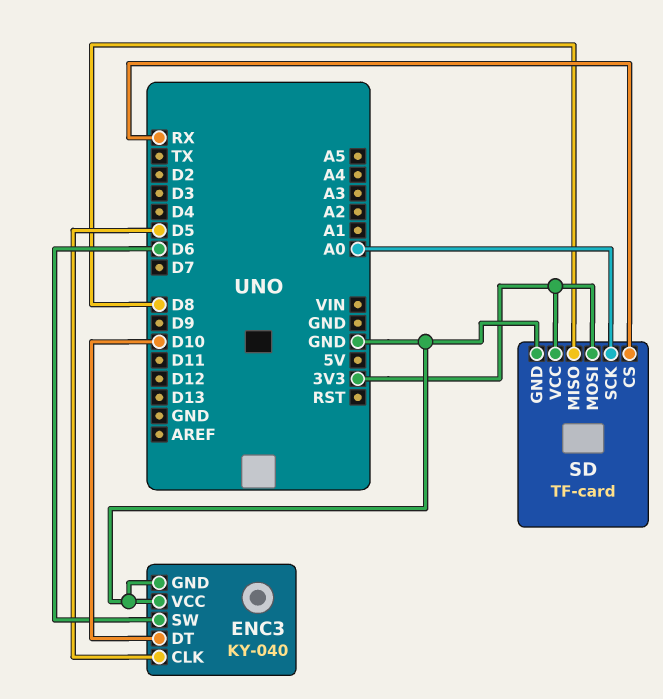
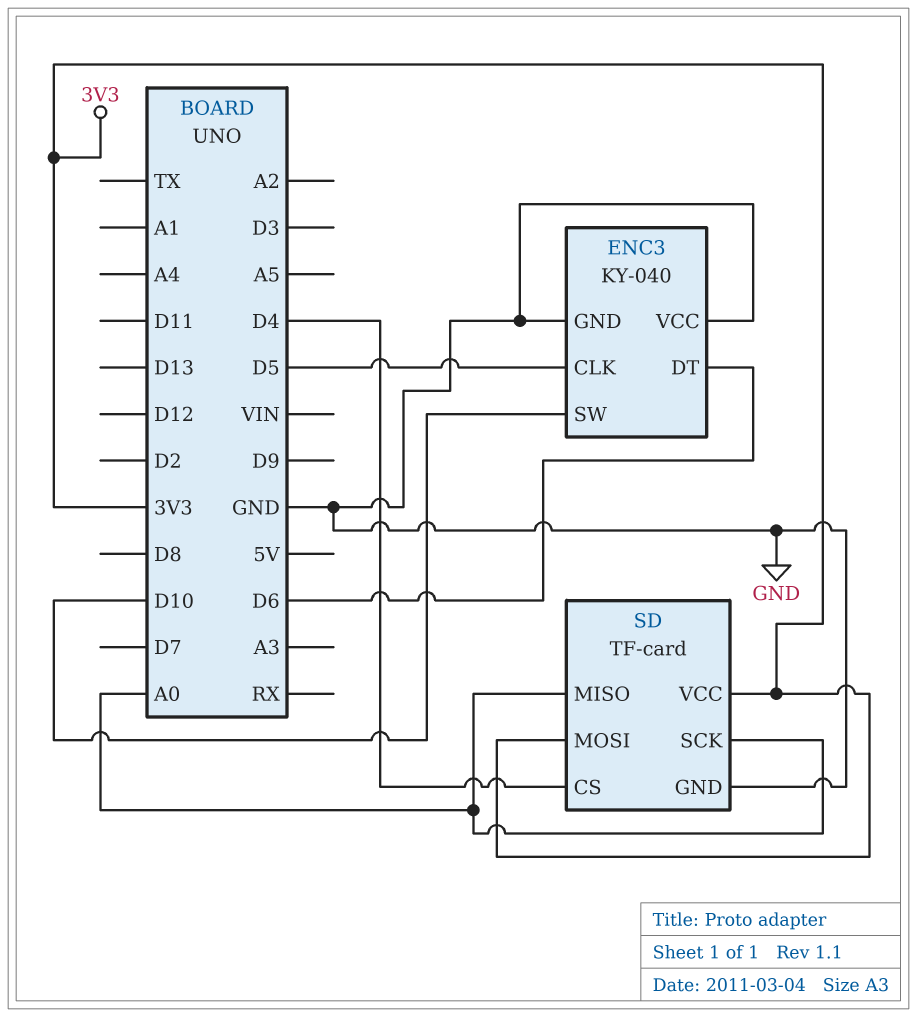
ENC3 pin DT: D10 -> D6
ENC3 pin SW: D6 -> D10
SD pin CS: RX -> D4
SD pin MISO: D8 -> A0

